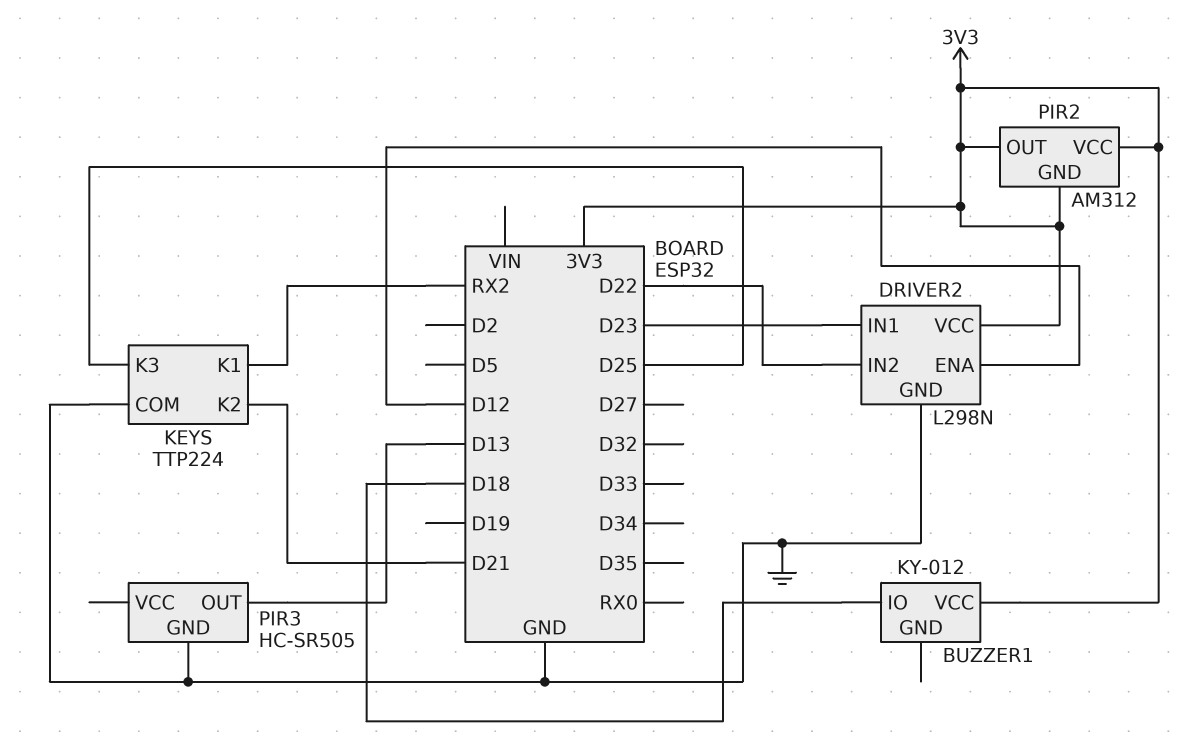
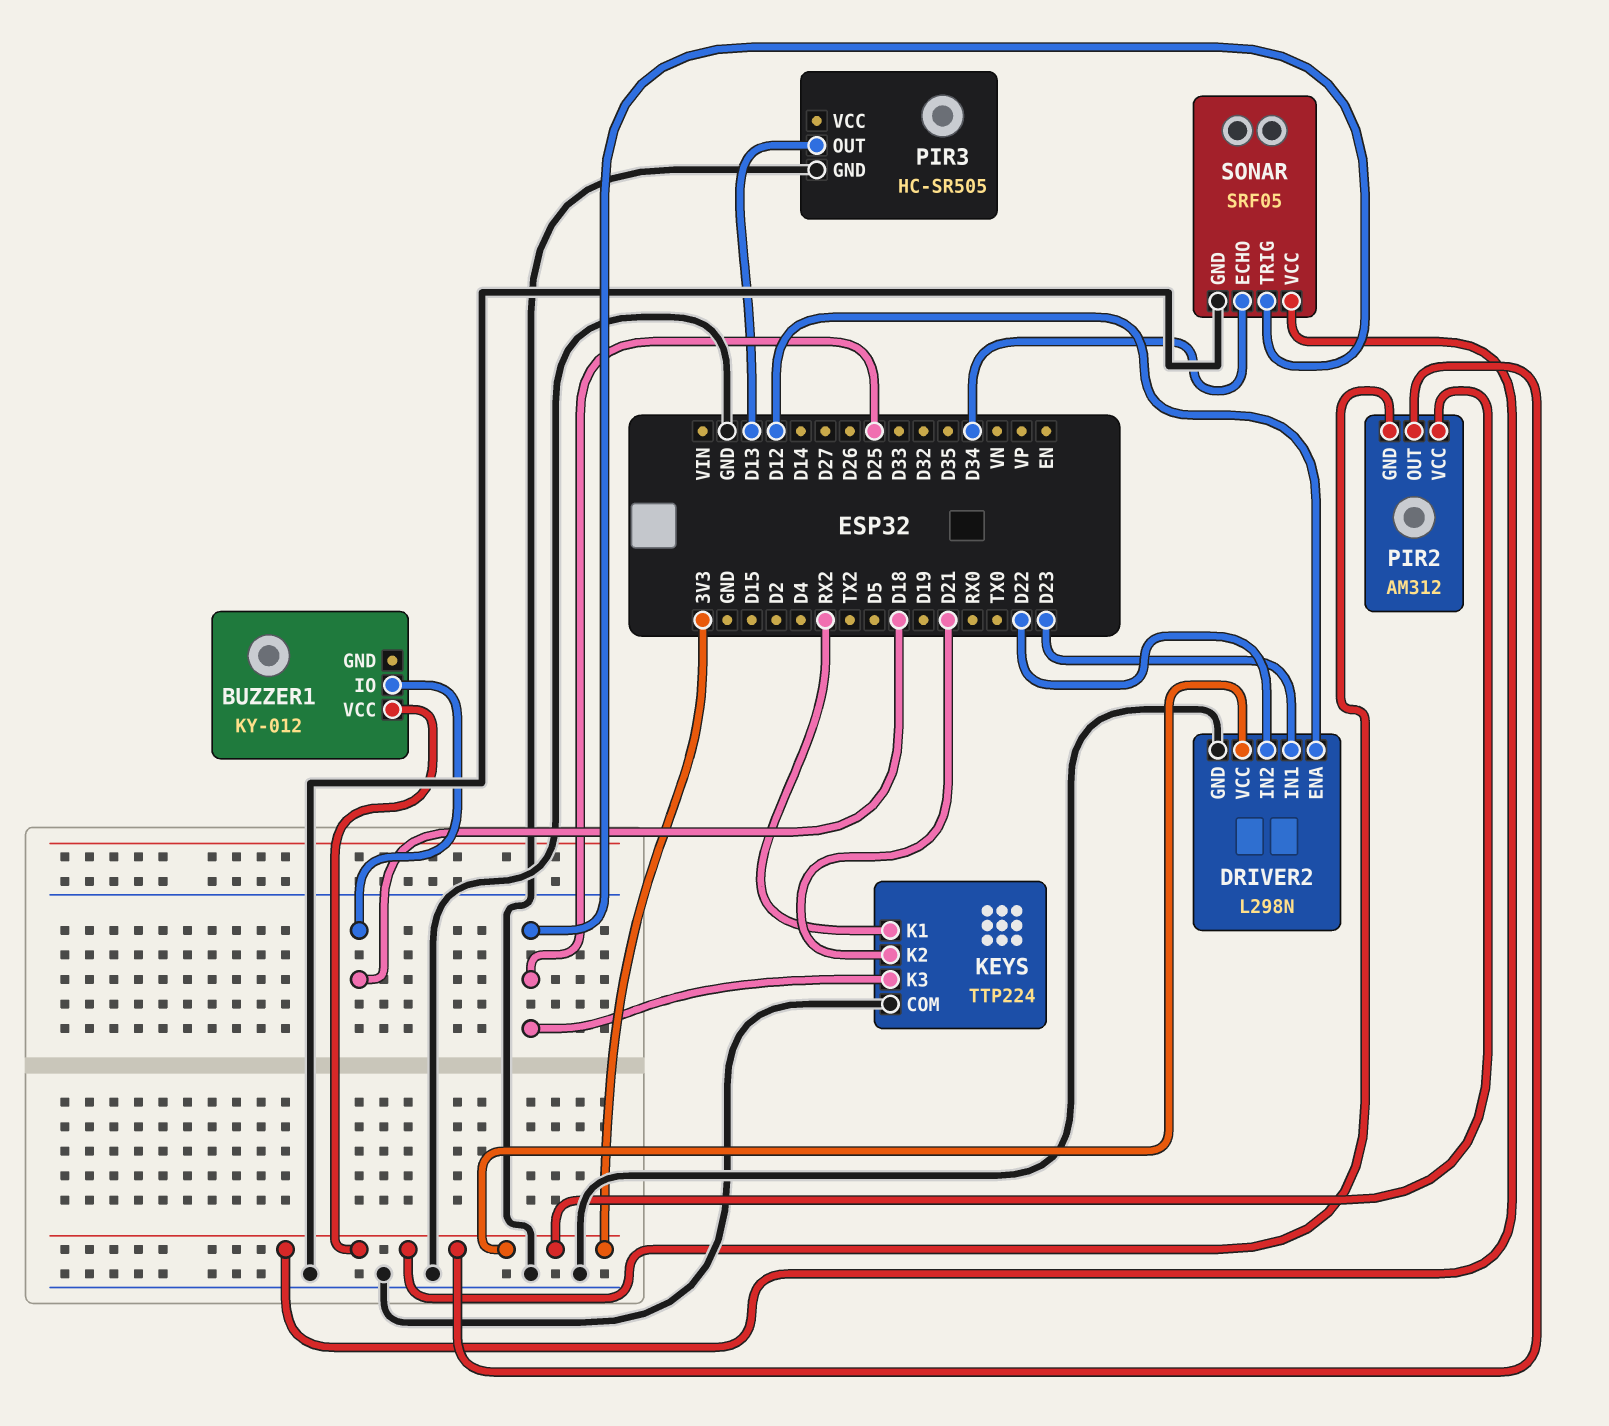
SONAR: none -> SRF05
SONAR pin ECHO: none -> D34
SONAR pin GND: none -> GND
SONAR pin TRIG: none -> D25
SONAR pin VCC: none -> 3V3

